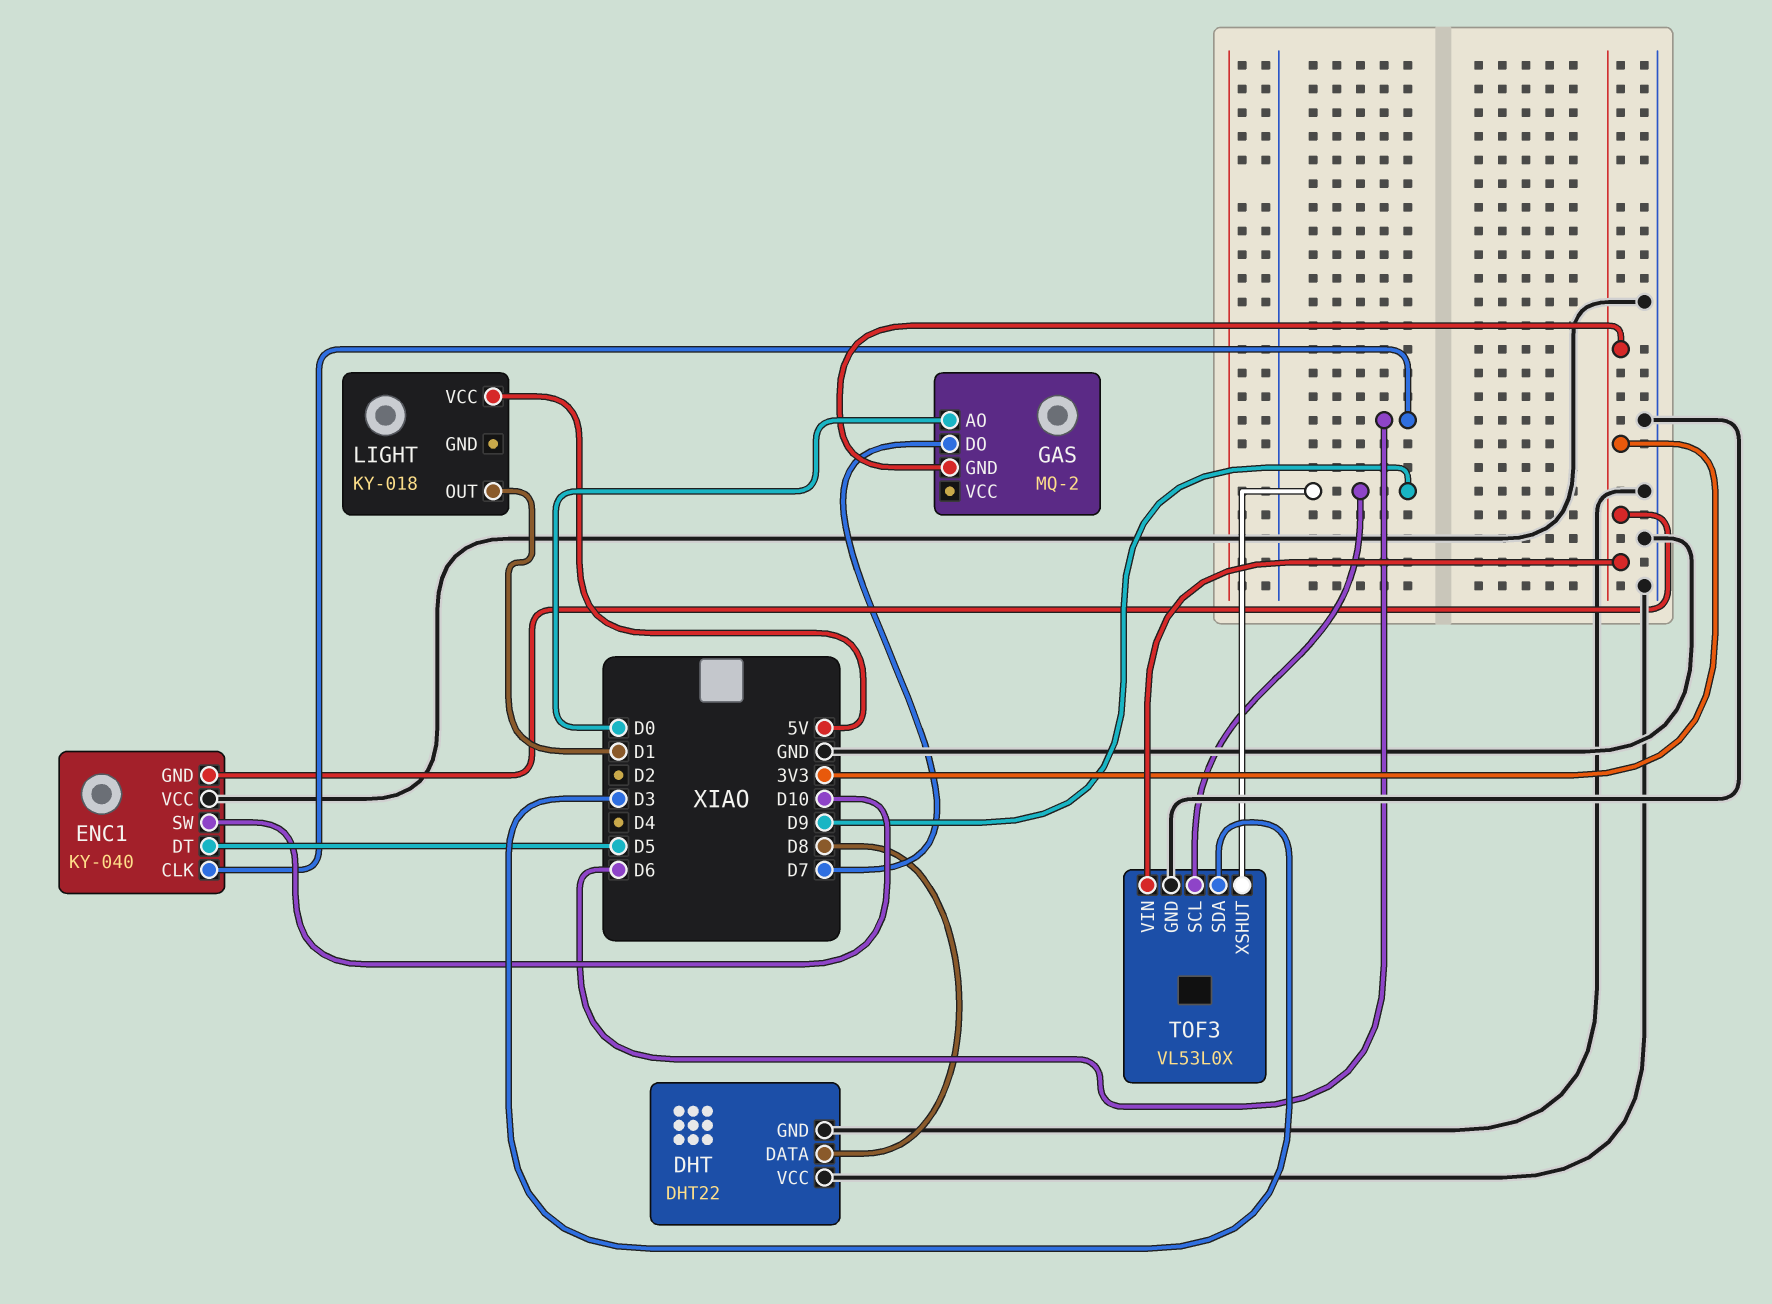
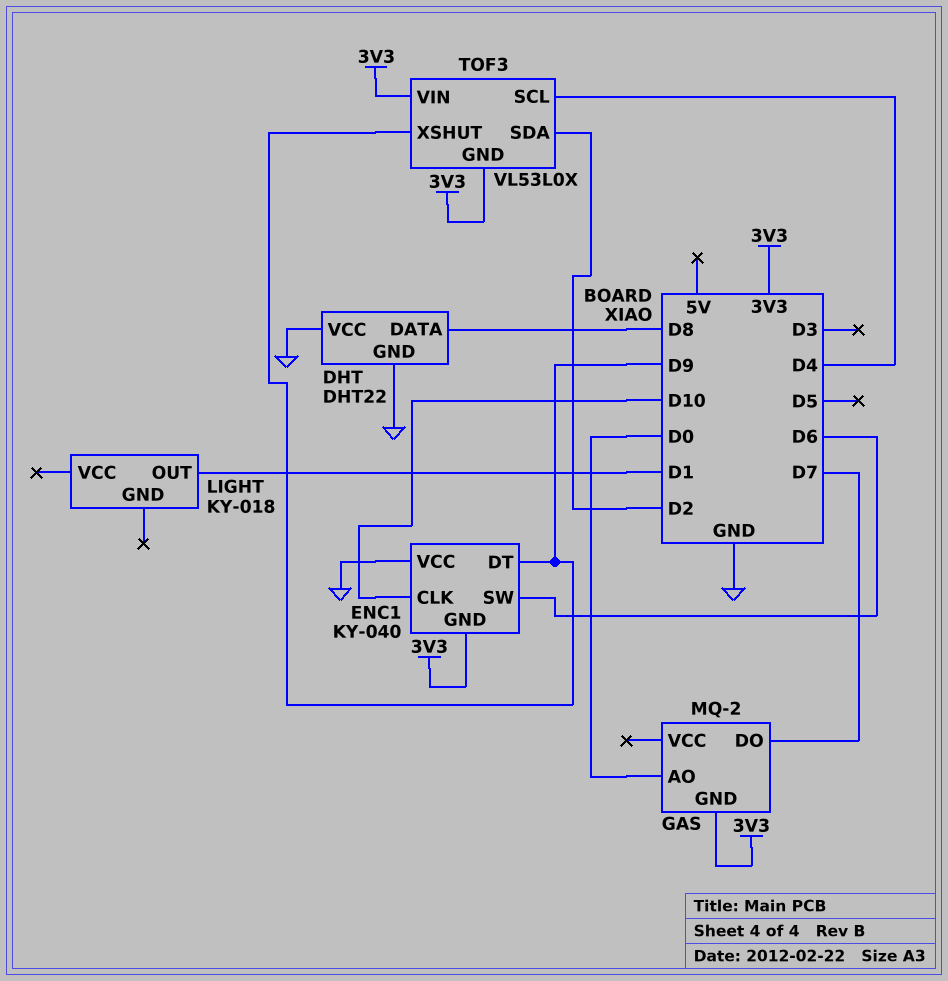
ENC1 pin CLK: D6 -> D10
ENC1 pin DT: D5 -> D9
ENC1 pin SW: D10 -> D6
LIGHT pin VCC: 5V -> none
TOF3 pin GND: GND -> 3V3
TOF3 pin SCL: D9 -> D4
TOF3 pin SDA: D3 -> D2

